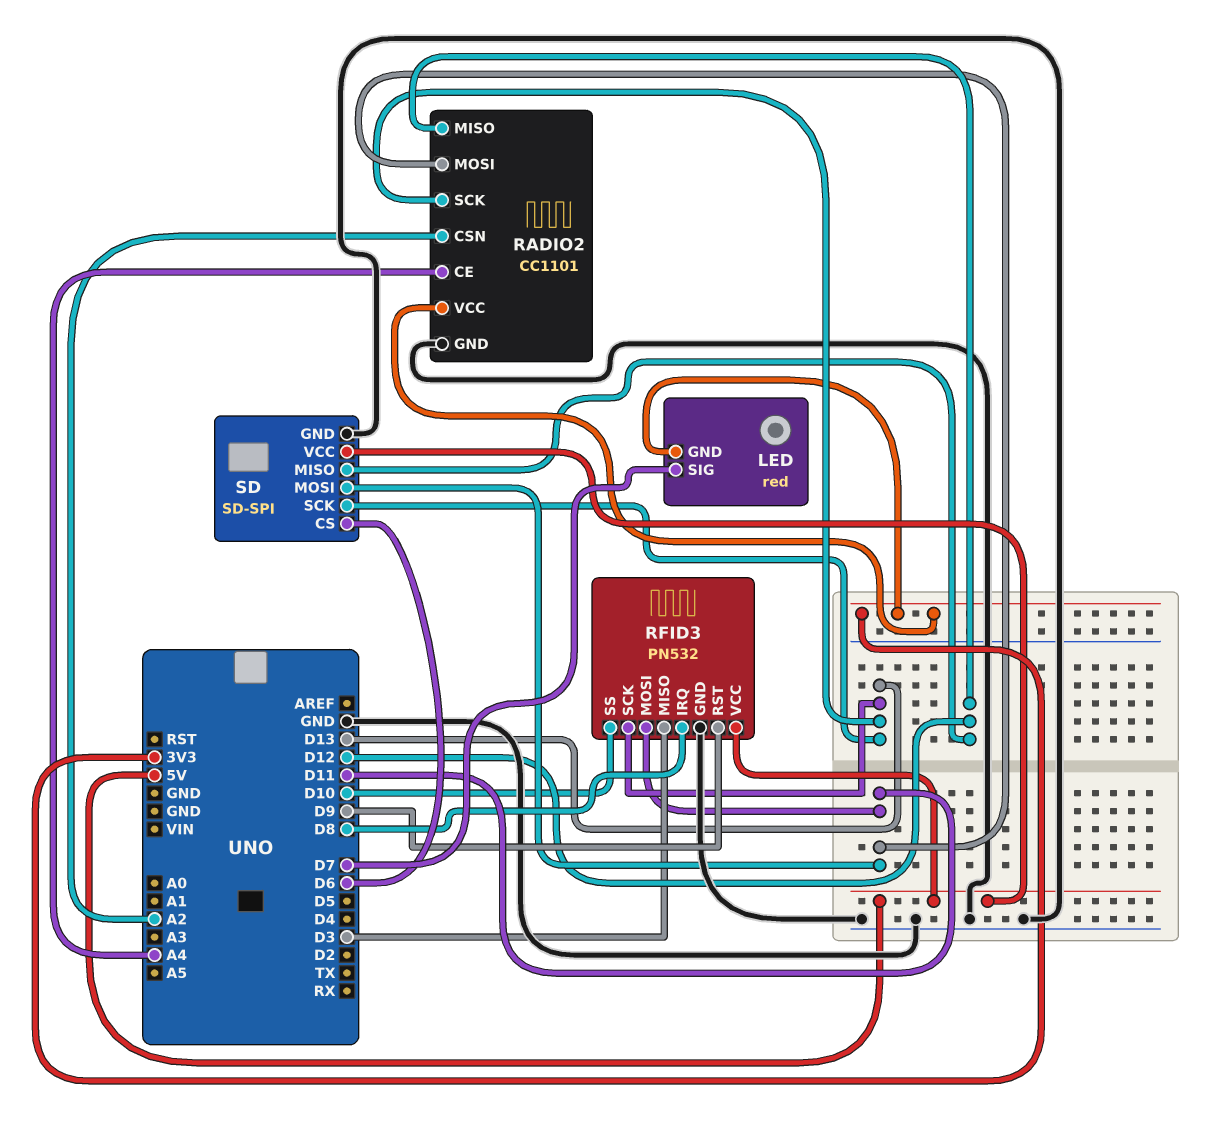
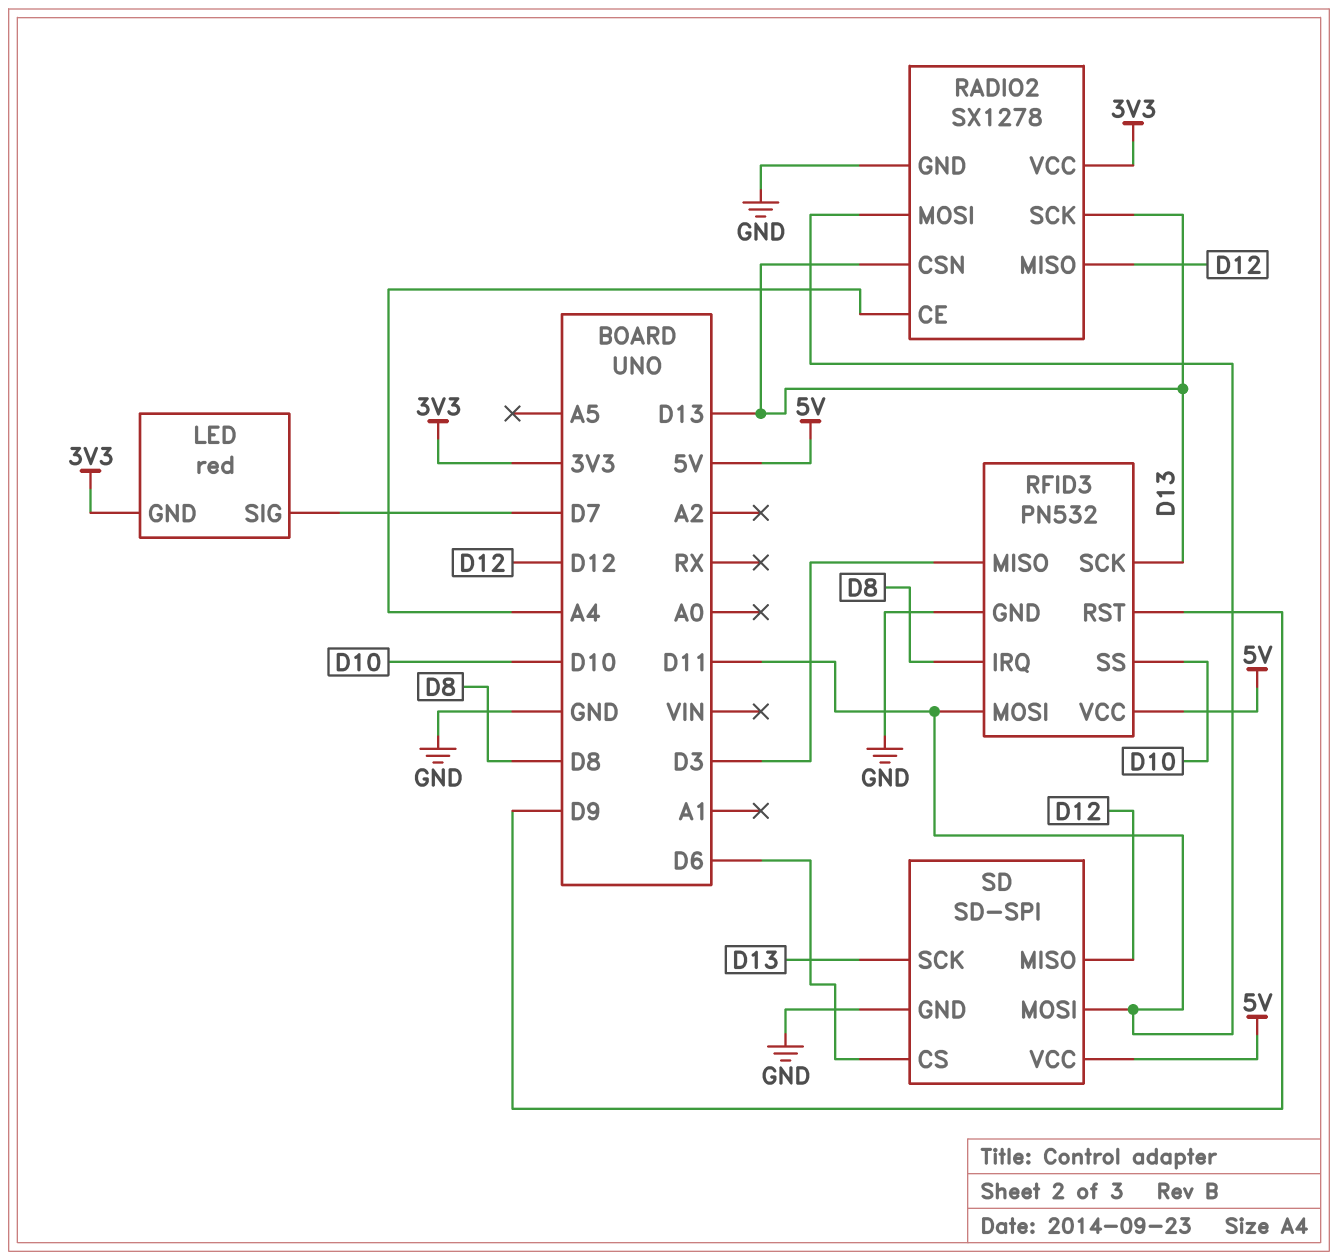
RADIO2: CC1101 -> SX1278
RADIO2 pin CSN: A2 -> D13

